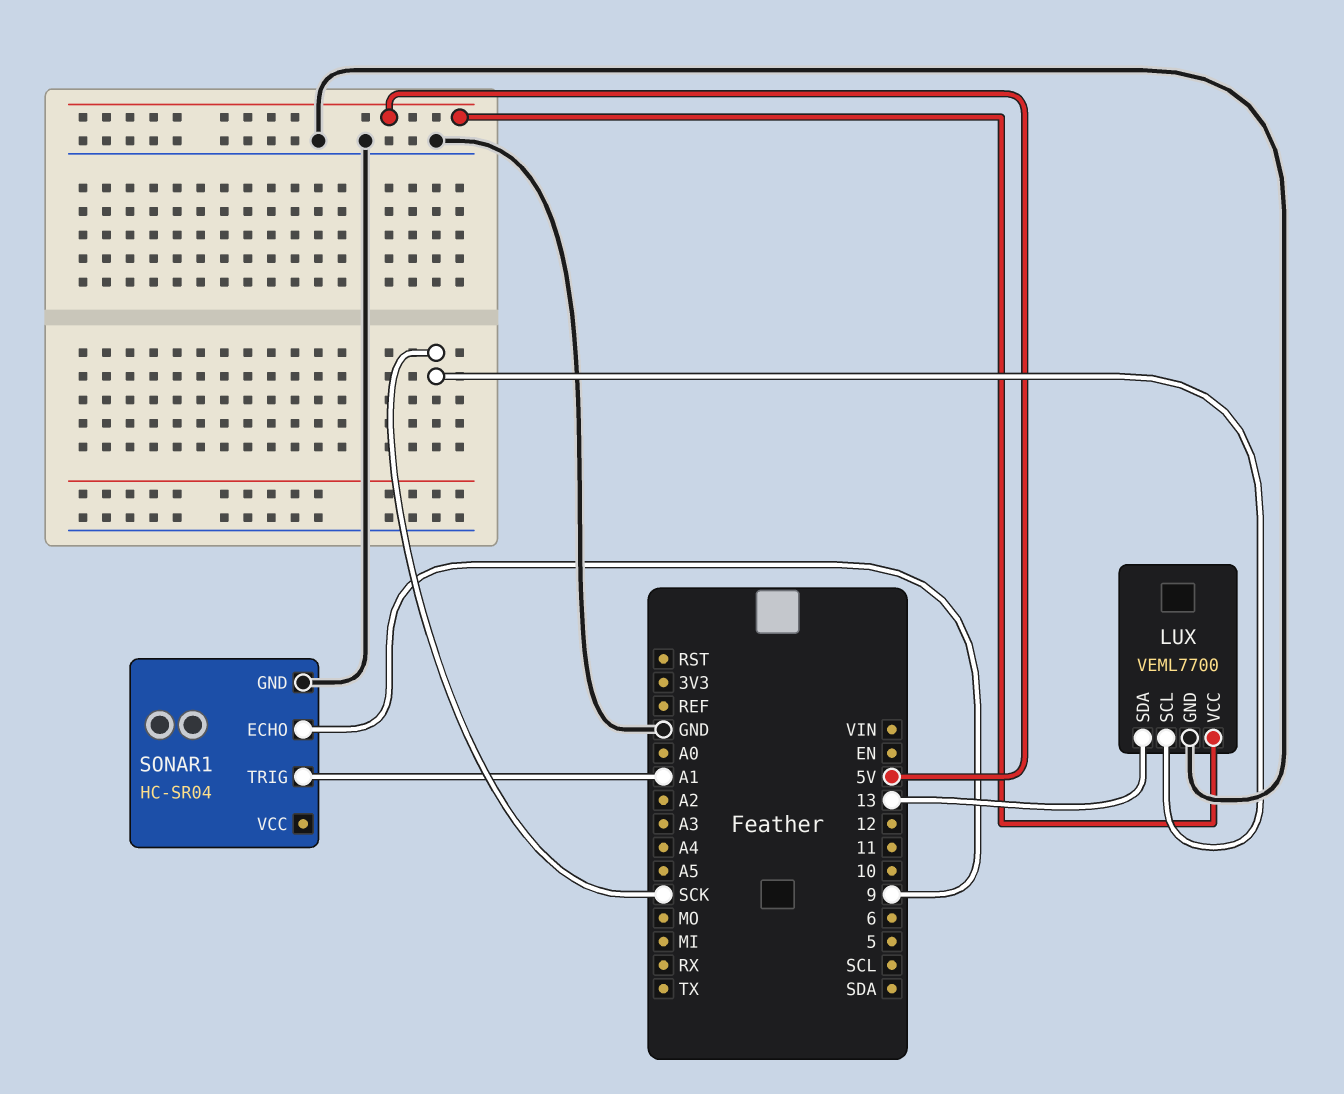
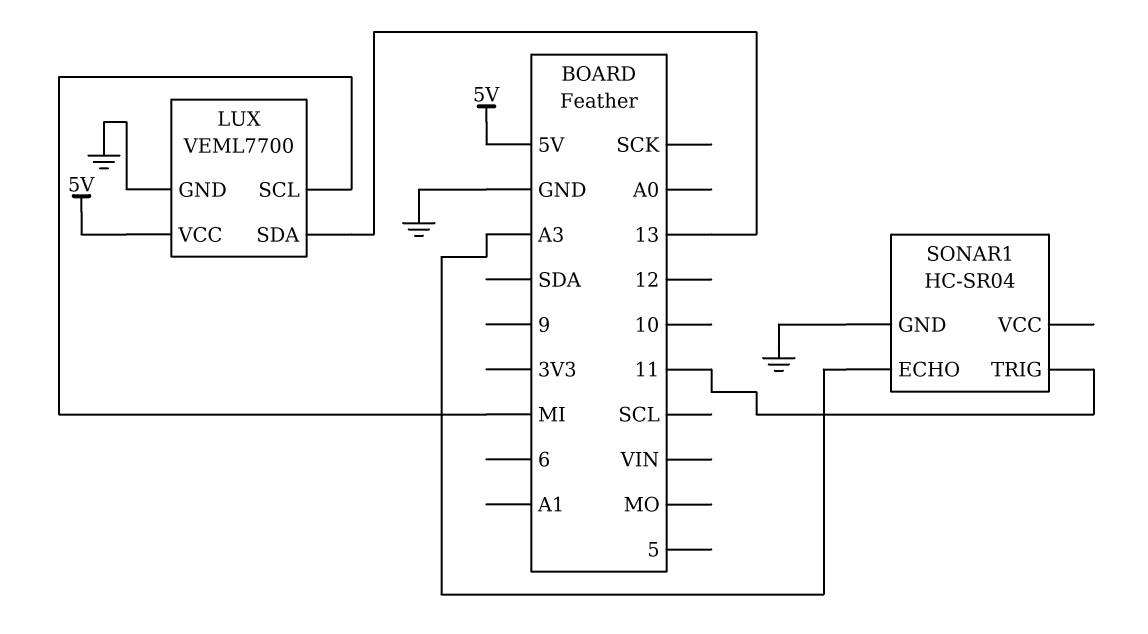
LUX pin SCL: SCK -> MI
SONAR1 pin ECHO: 9 -> A3
SONAR1 pin TRIG: A1 -> 11

